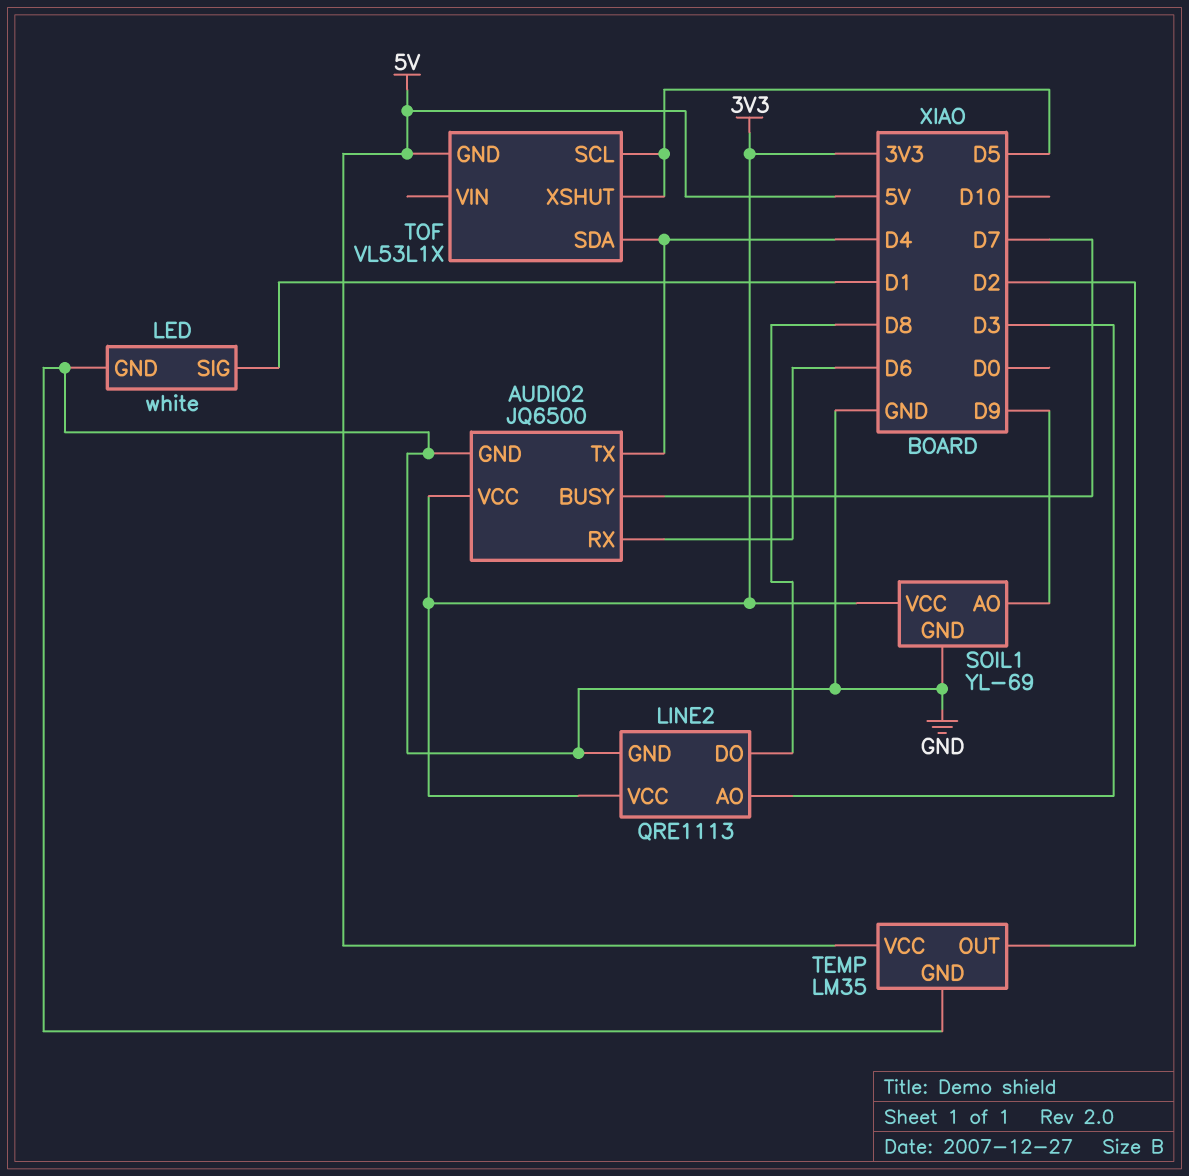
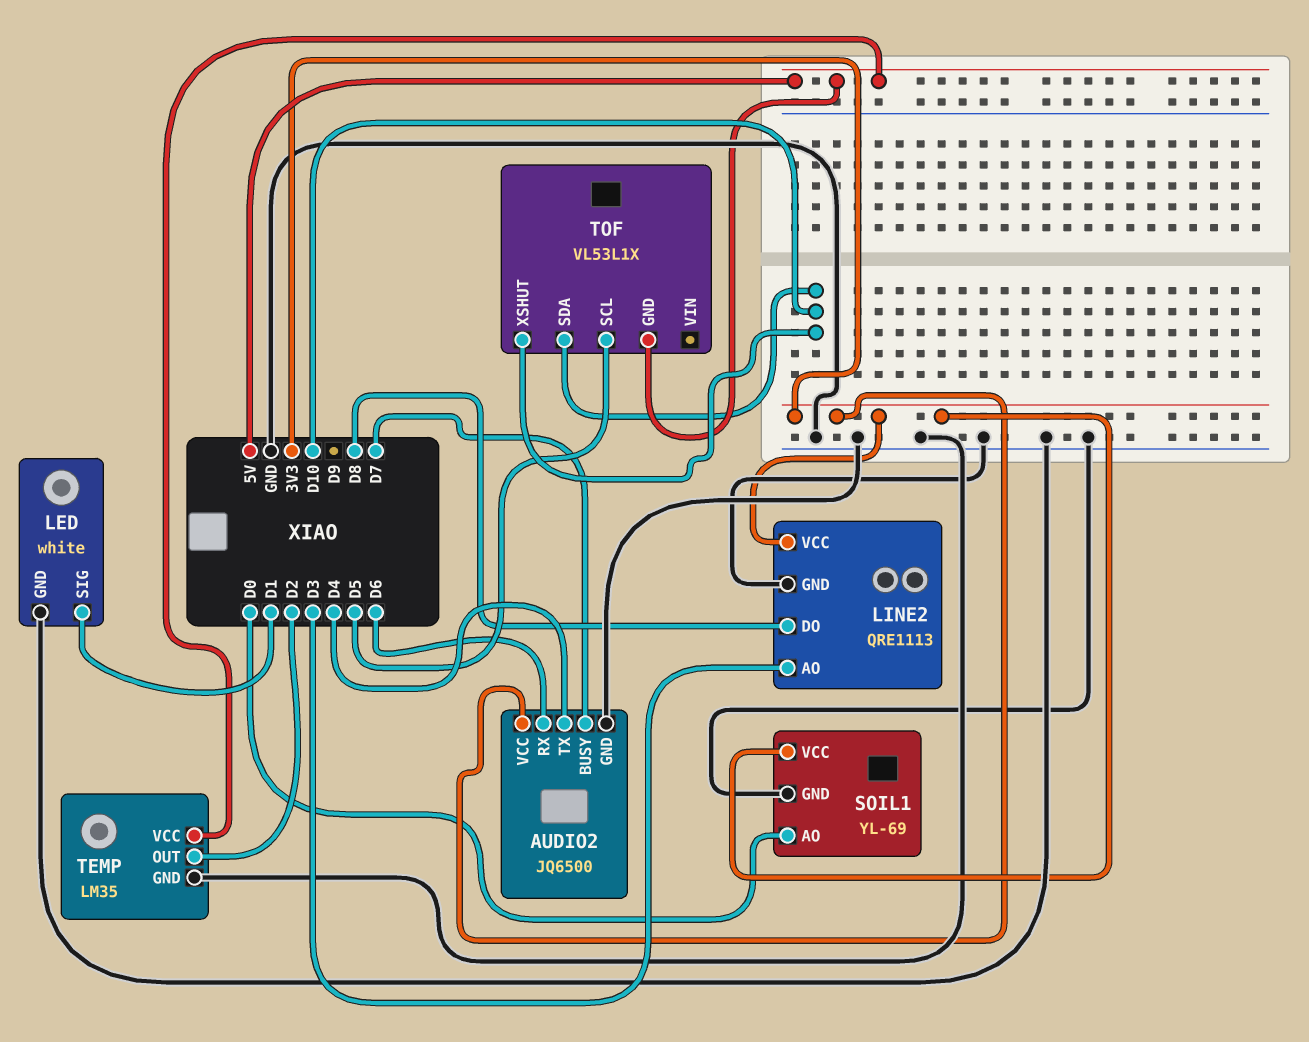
SOIL1 pin AO: D9 -> D0
TOF pin SDA: D4 -> D10
TOF pin XSHUT: D5 -> D10

